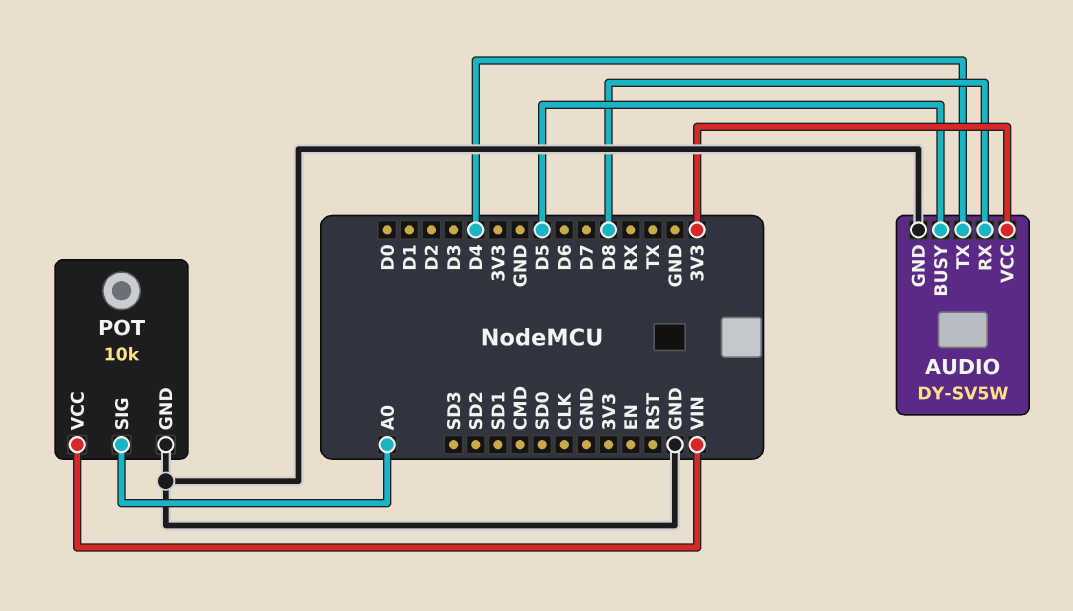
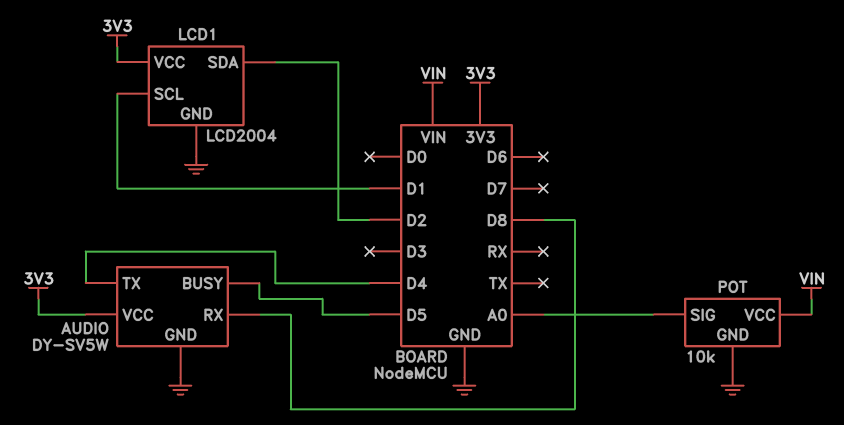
LCD1: none -> LCD2004
LCD1 pin GND: none -> GND
LCD1 pin SCL: none -> D1
LCD1 pin SDA: none -> D2
LCD1 pin VCC: none -> 3V3

